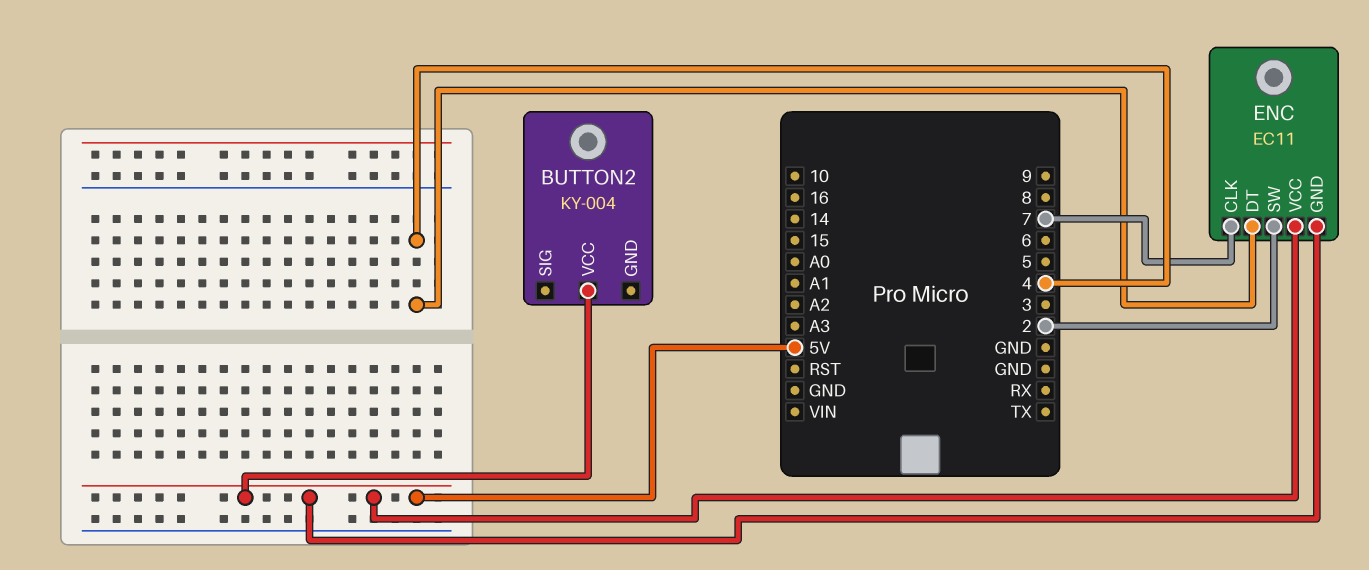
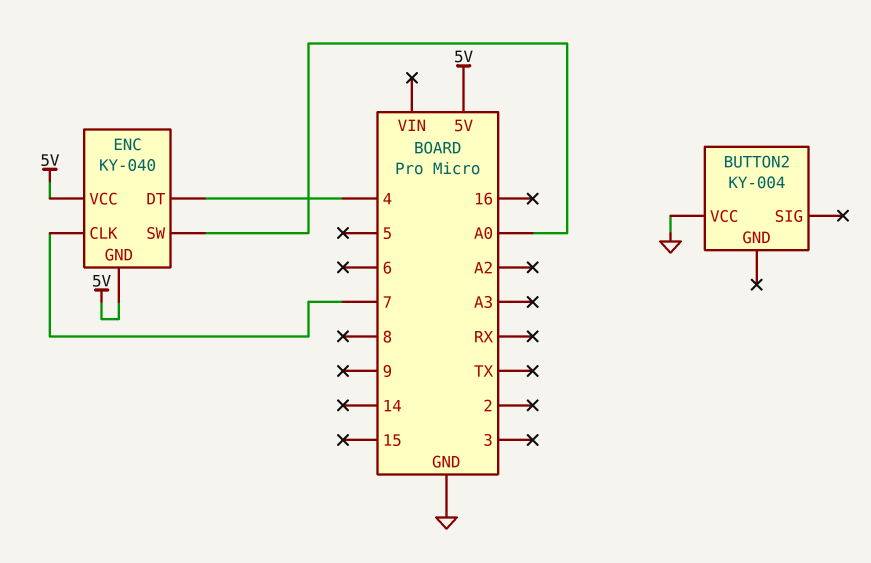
BUTTON2 pin VCC: 5V -> GND
ENC: EC11 -> KY-040
ENC pin SW: 2 -> A0

